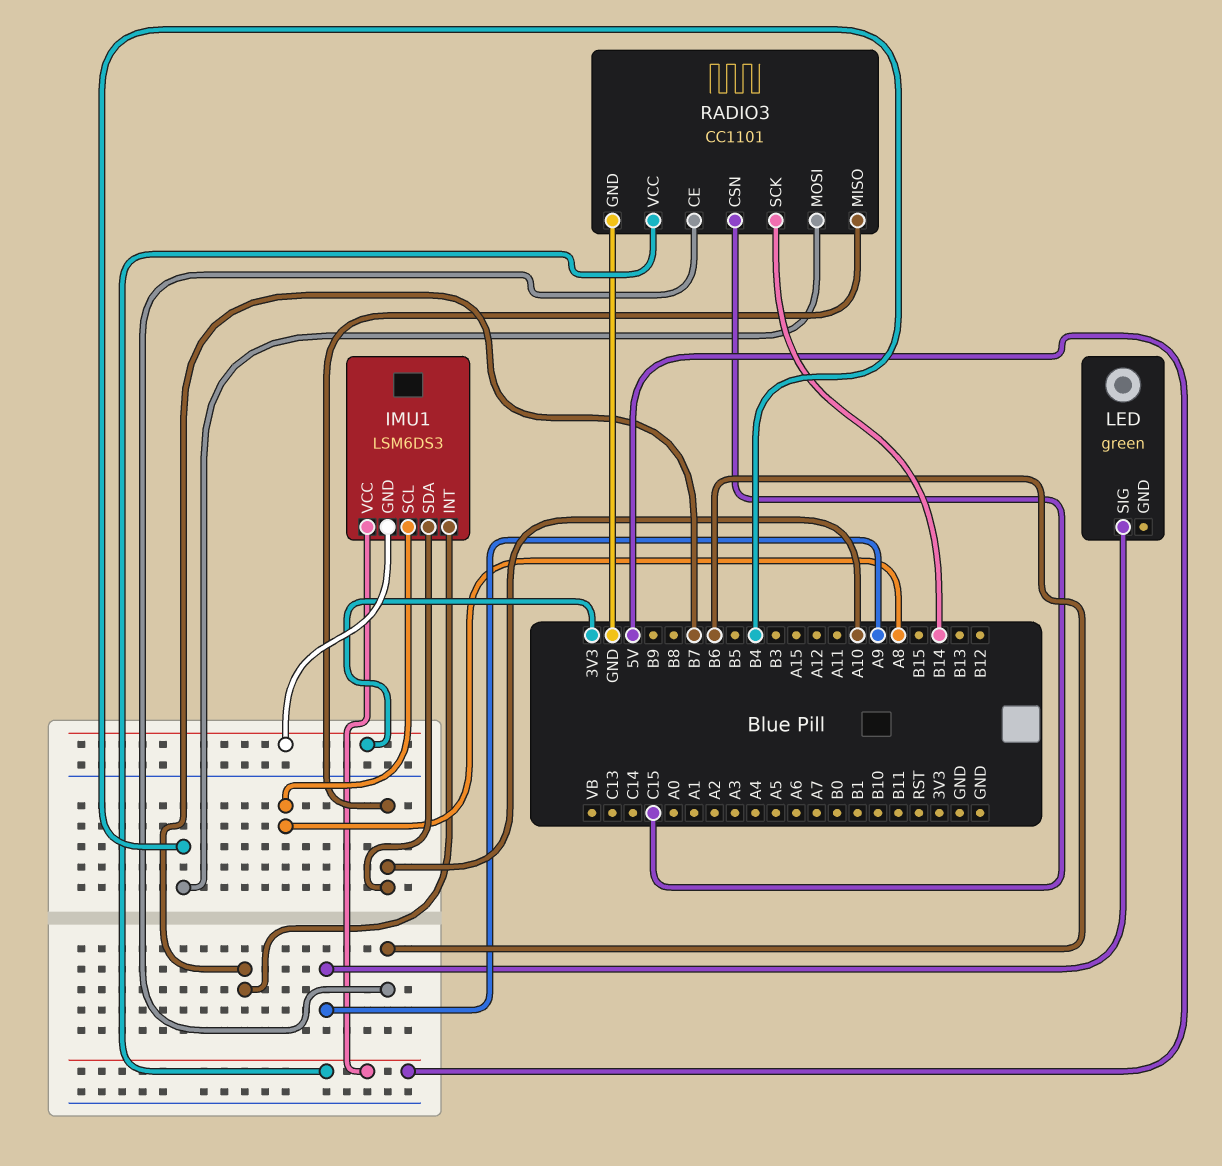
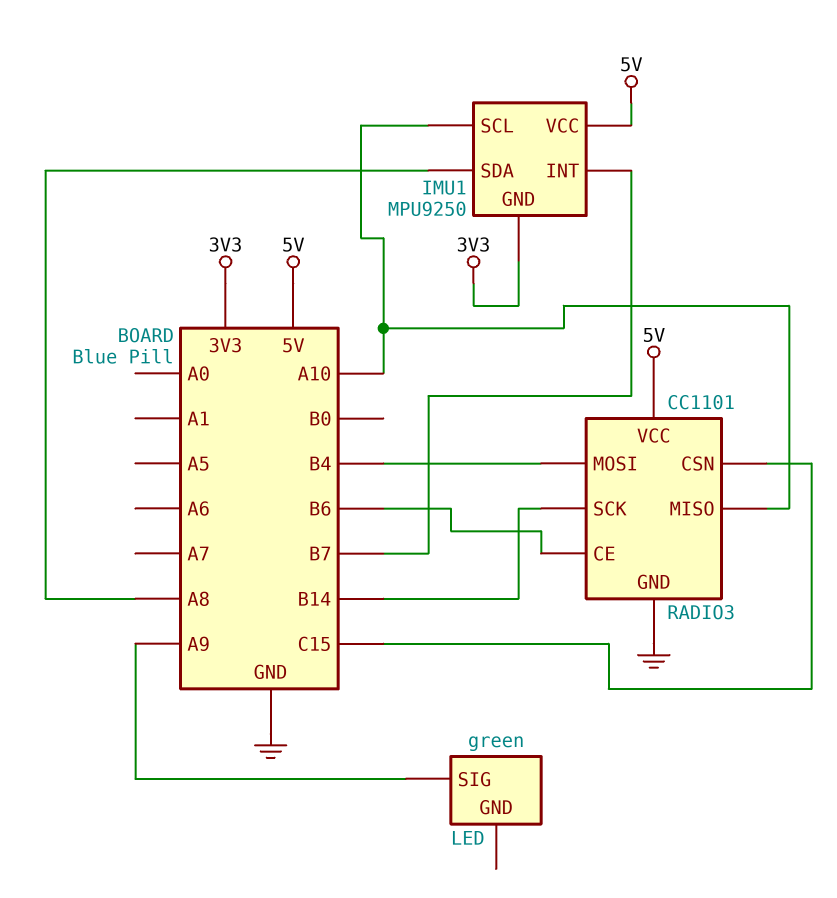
IMU1: LSM6DS3 -> MPU9250
IMU1 pin SCL: A8 -> A10
IMU1 pin SDA: A10 -> A8

